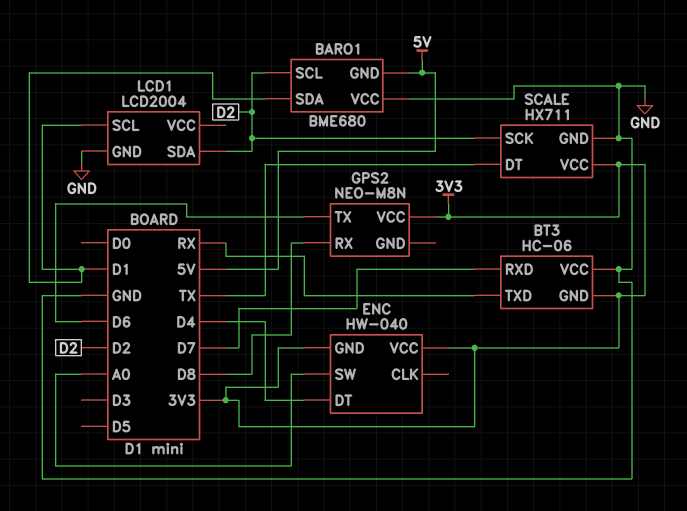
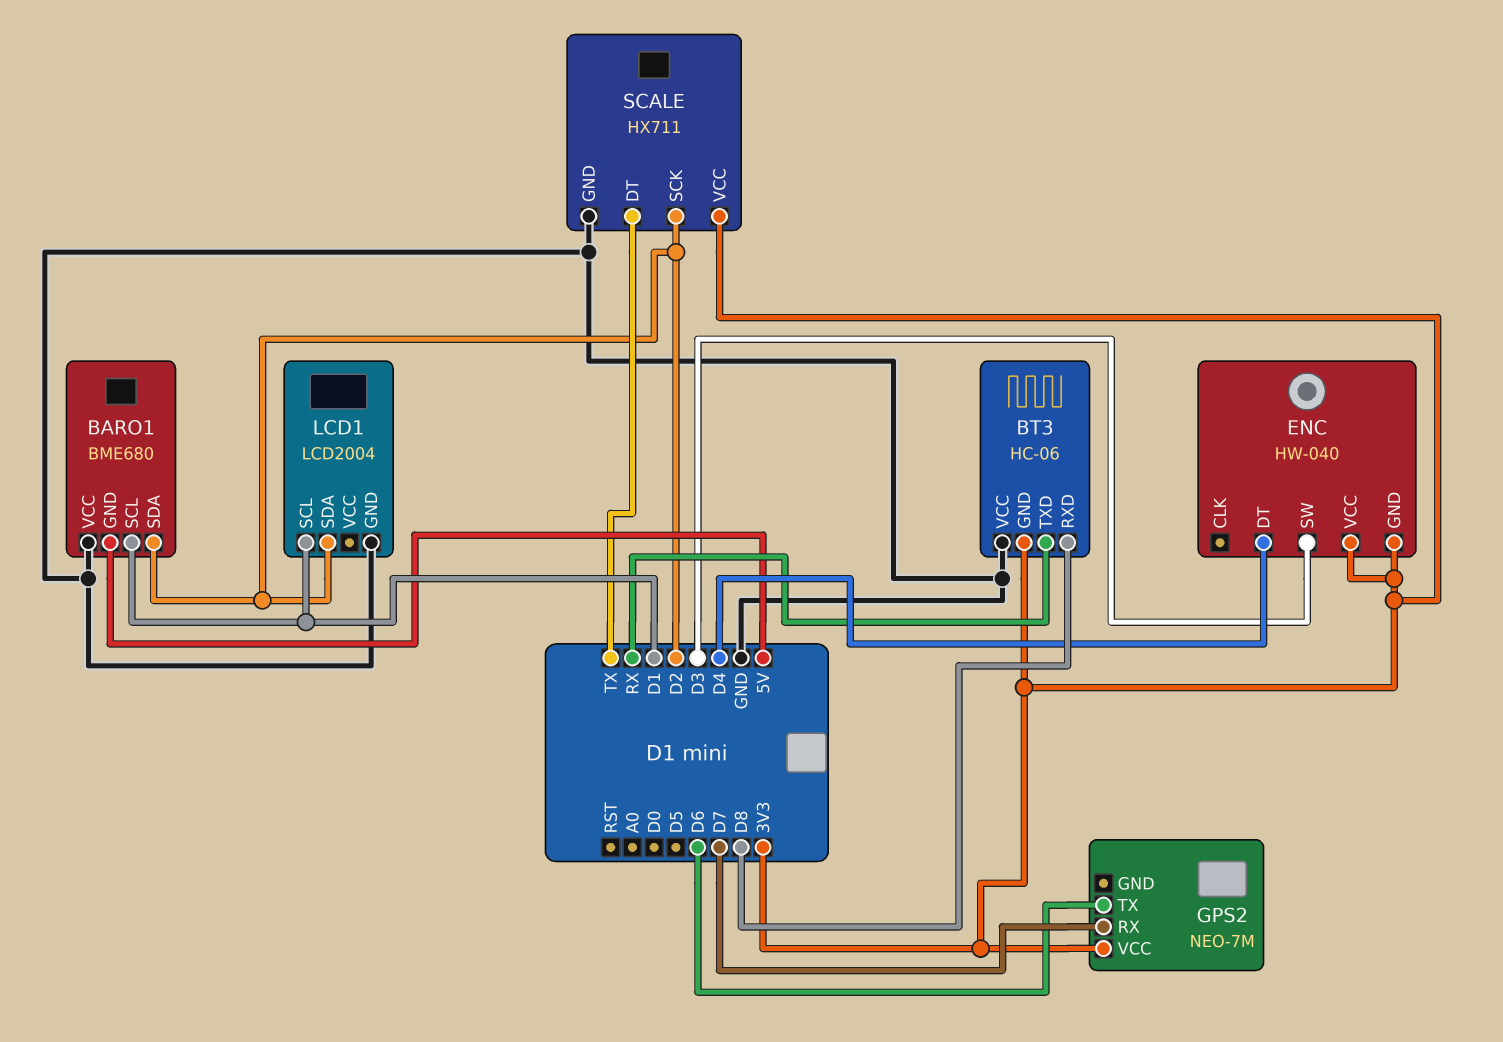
BARO1 pin SCL: D2 -> D1
BARO1 pin SDA: D1 -> D2
BT3 pin RXD: D7 -> D8
ENC pin SW: A0 -> D3
GPS2: NEO-M8N -> NEO-7M
GPS2 pin RX: D8 -> D7

